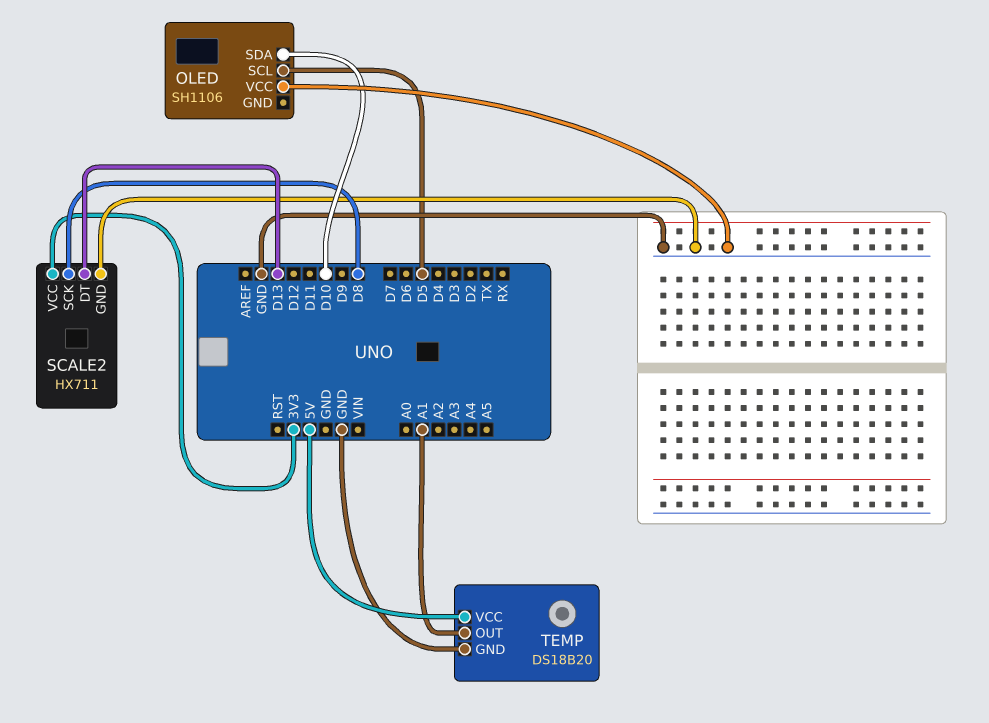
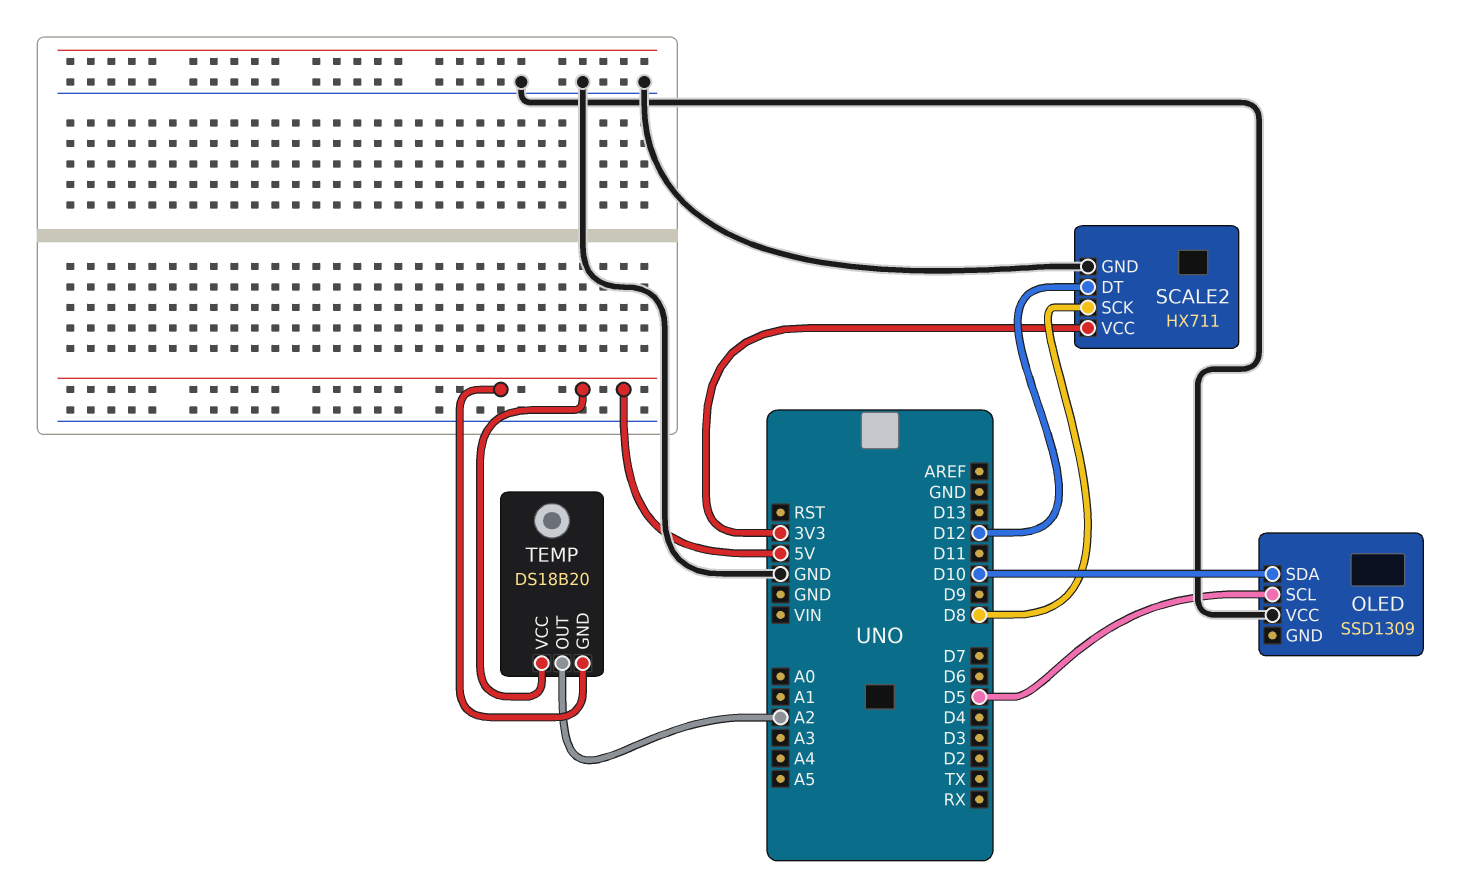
OLED: SH1106 -> SSD1309
SCALE2 pin DT: D13 -> D12
TEMP pin GND: GND -> 5V
TEMP pin OUT: A1 -> A2

